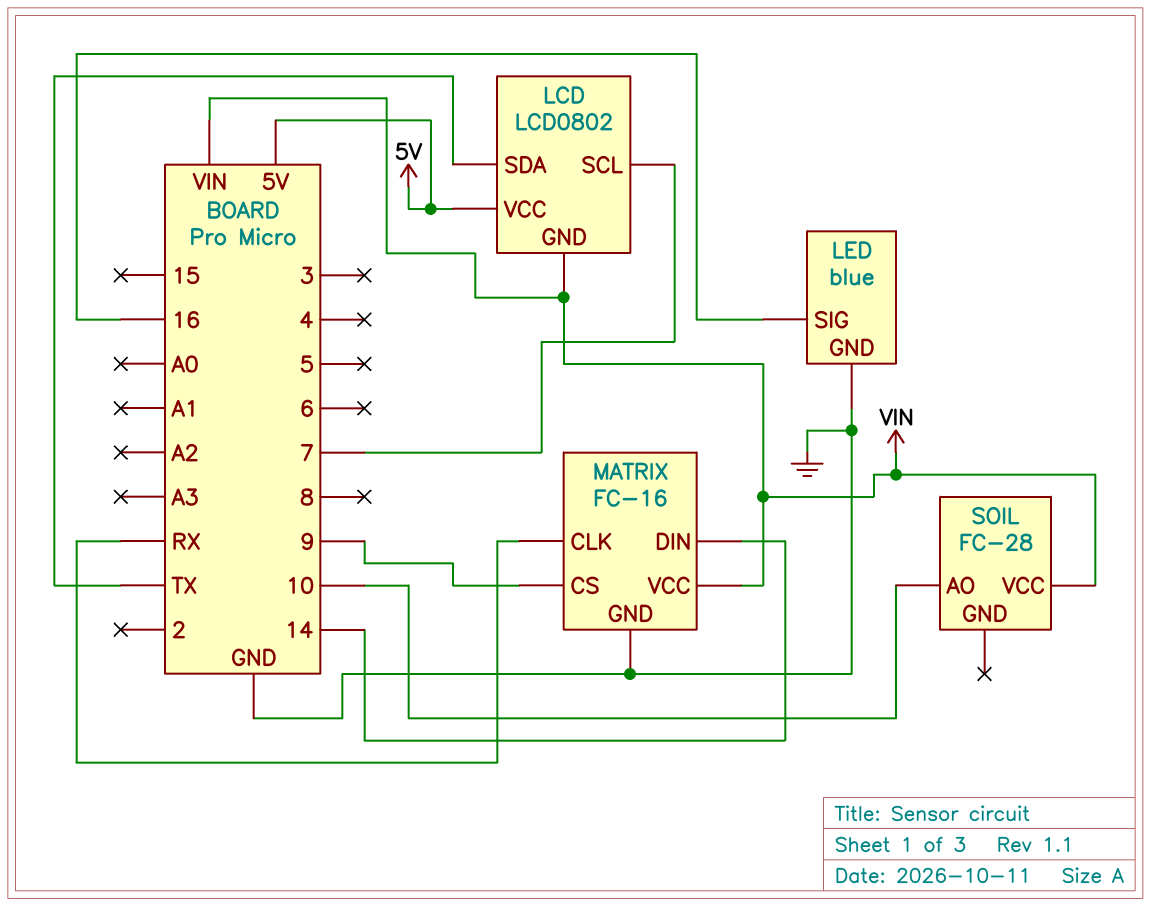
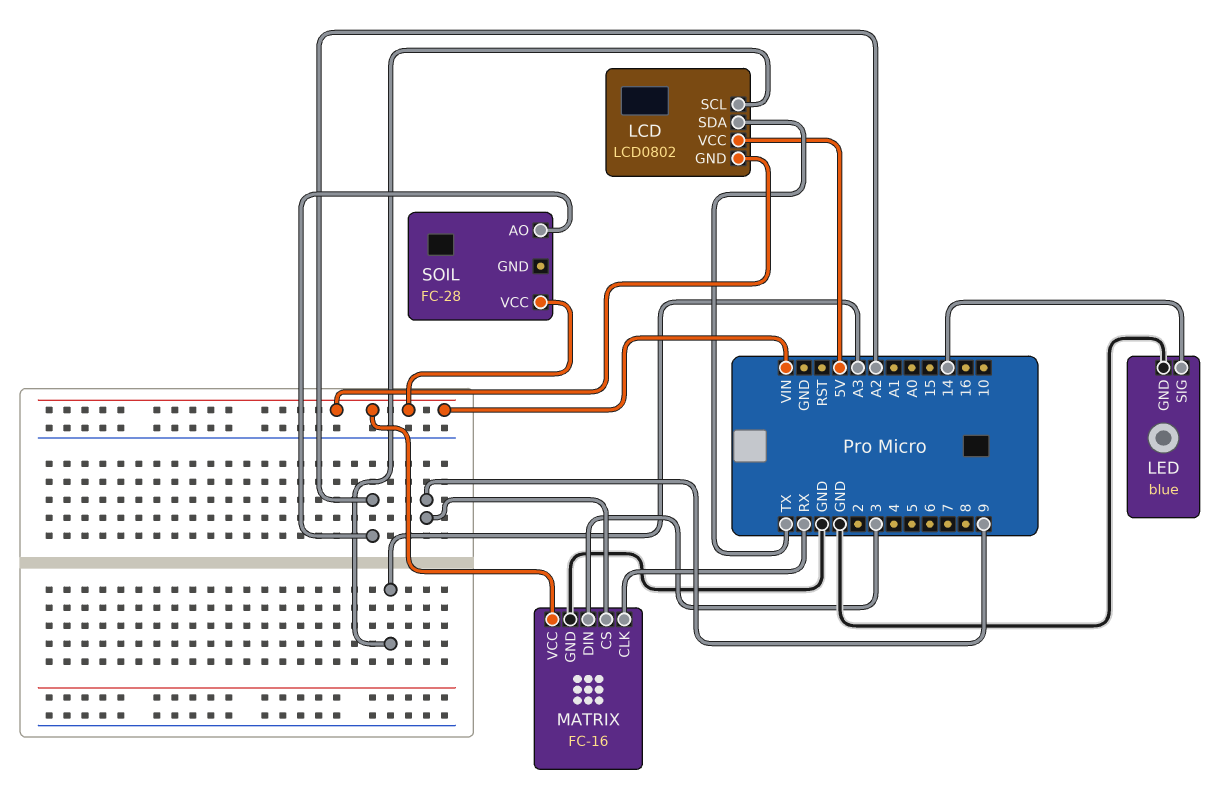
LCD pin SCL: 7 -> A3
LED pin SIG: 16 -> 14
MATRIX pin DIN: 14 -> 3
SOIL pin AO: 10 -> A2

